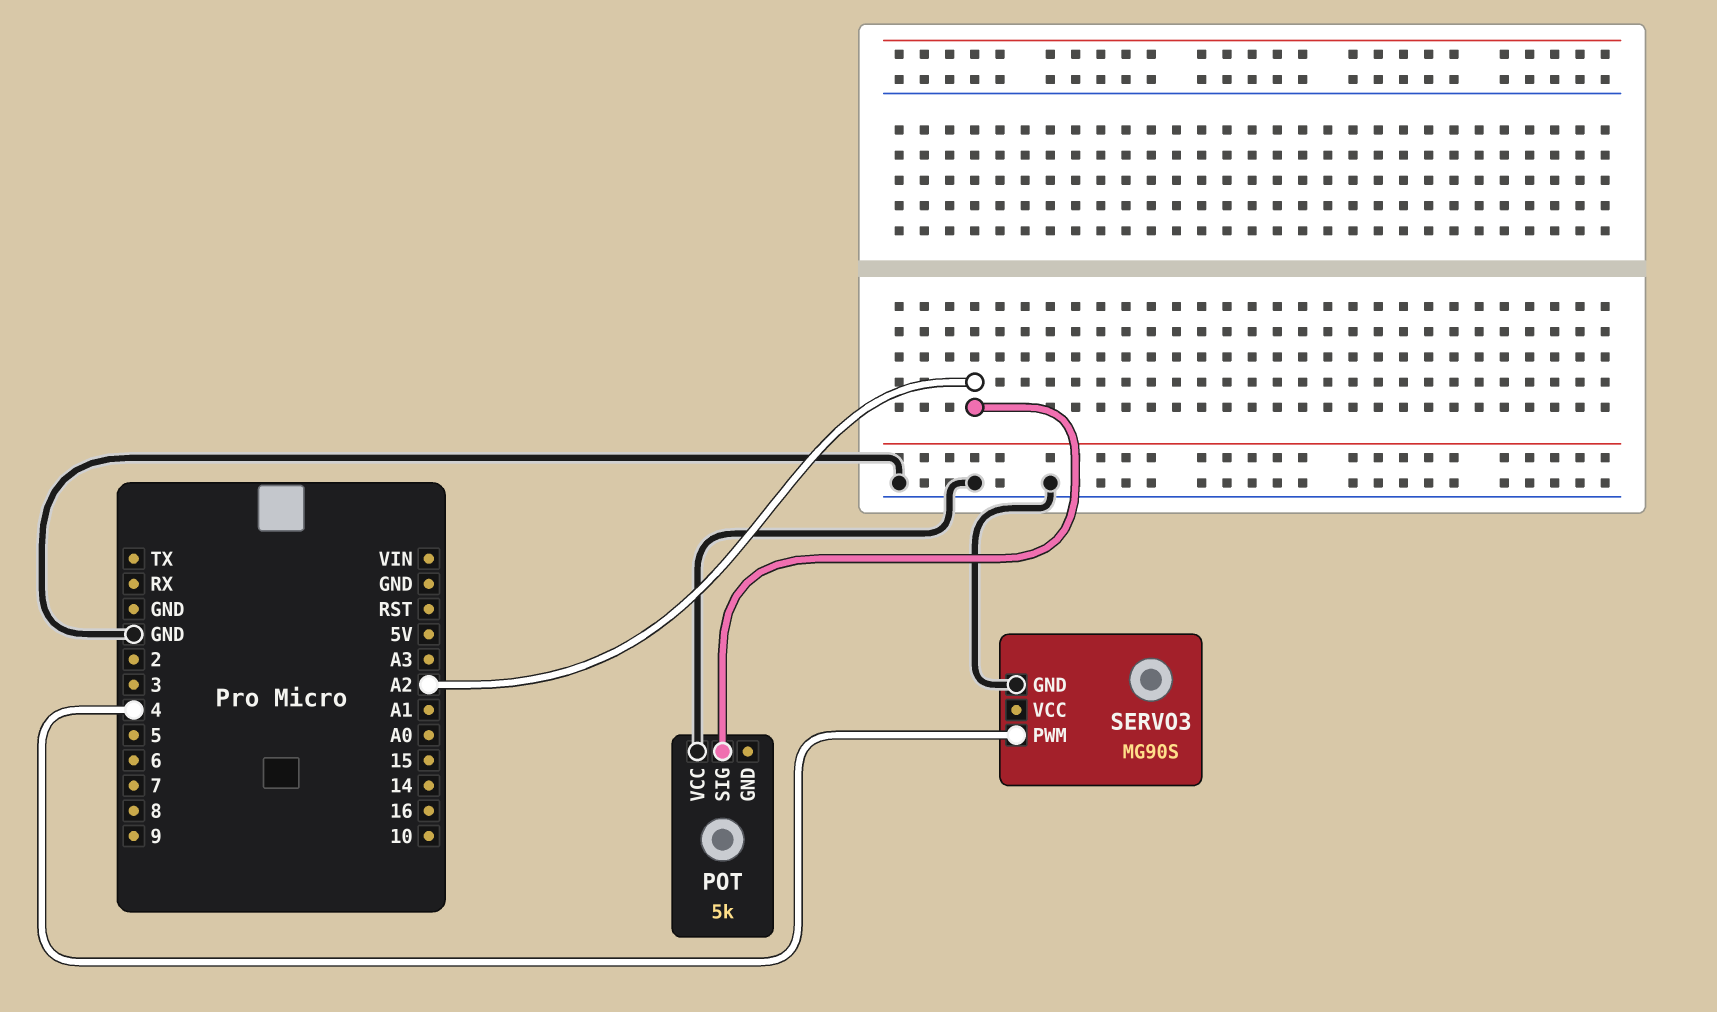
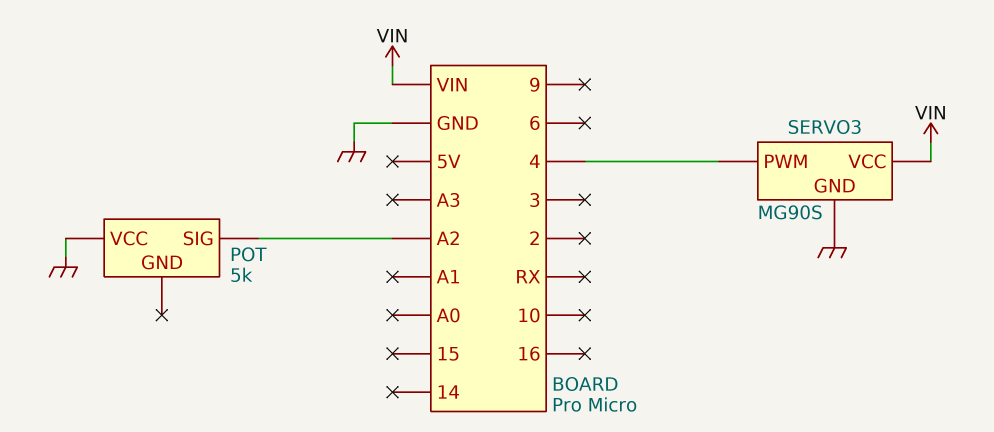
SERVO3 pin VCC: none -> VIN

